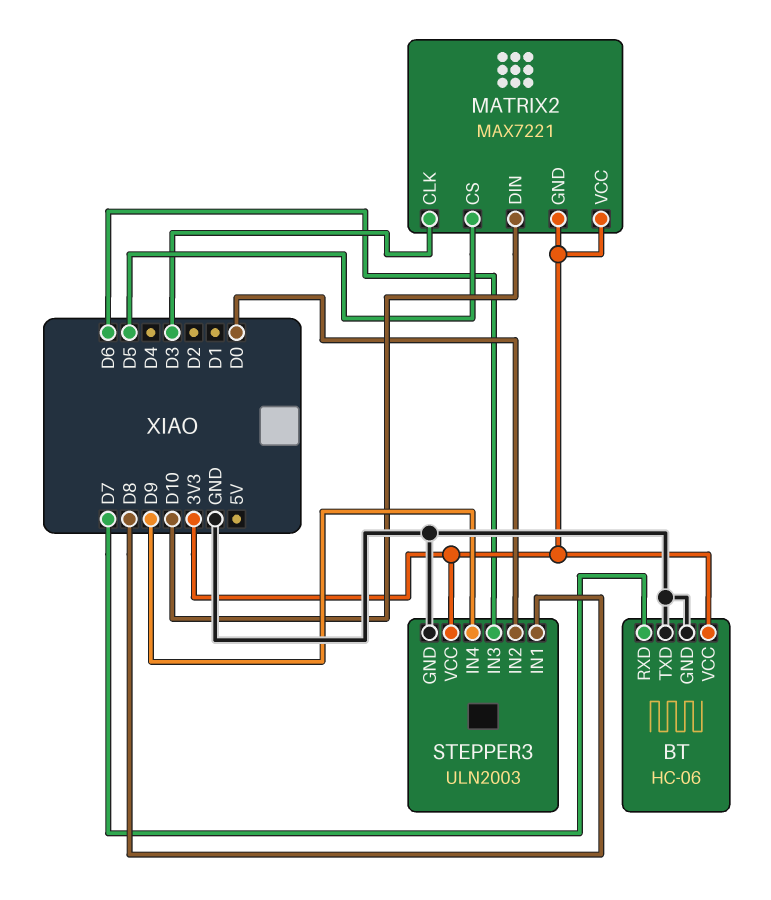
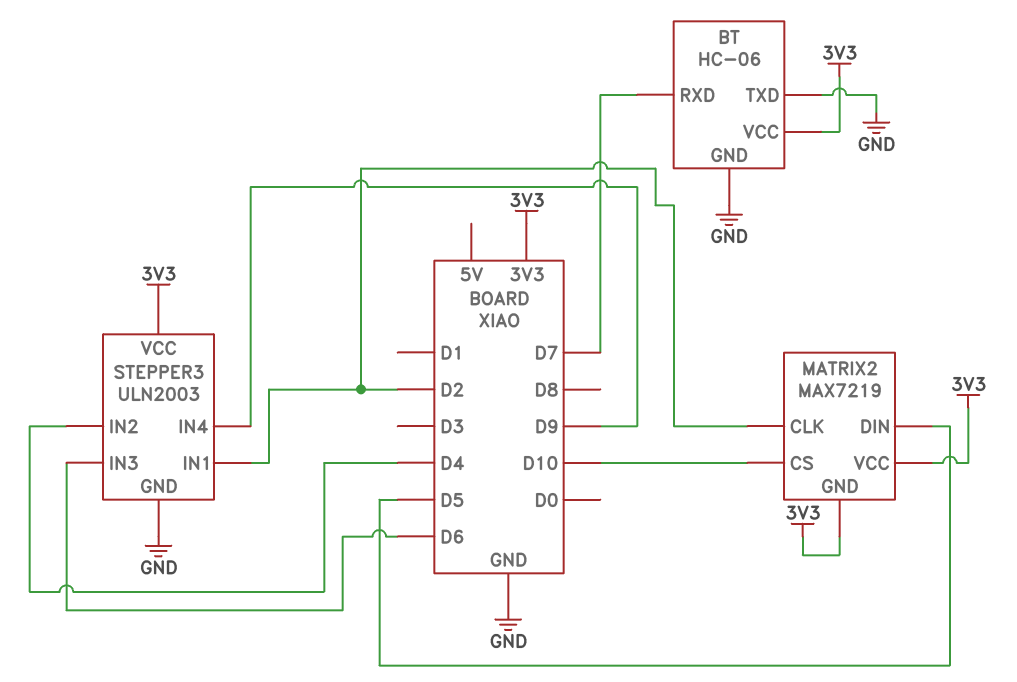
MATRIX2: MAX7221 -> MAX7219
MATRIX2 pin CLK: D3 -> D2
MATRIX2 pin CS: D5 -> D10
MATRIX2 pin DIN: D10 -> D5
STEPPER3 pin IN1: D8 -> D2
STEPPER3 pin IN2: D0 -> D4

